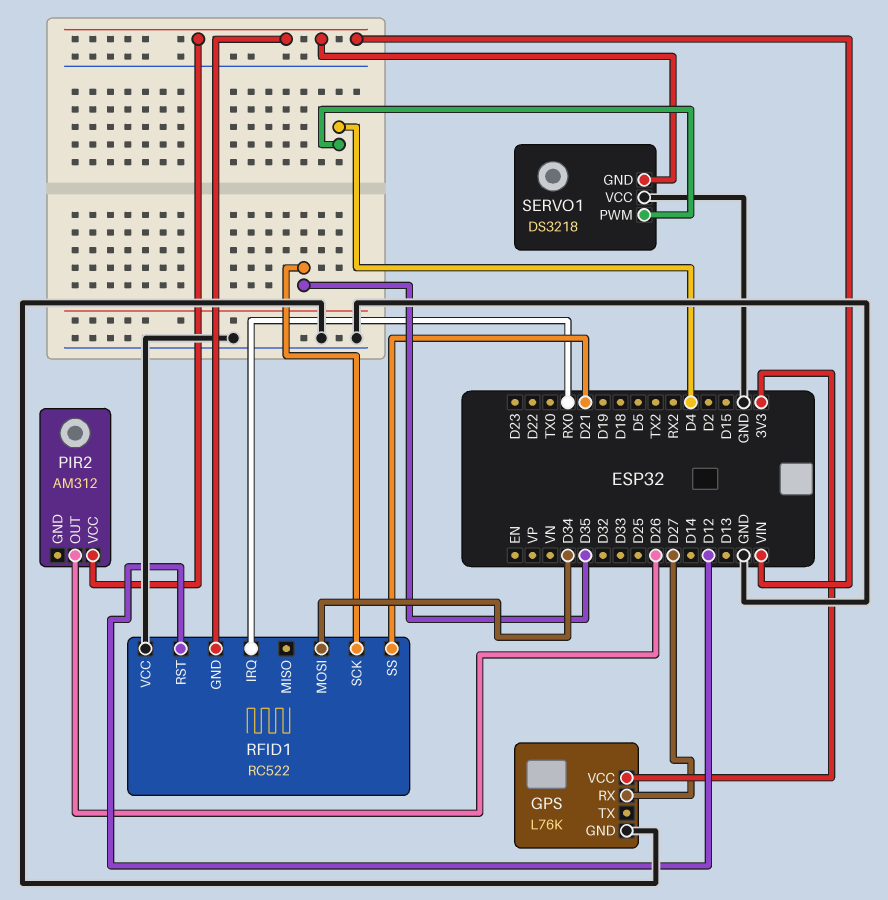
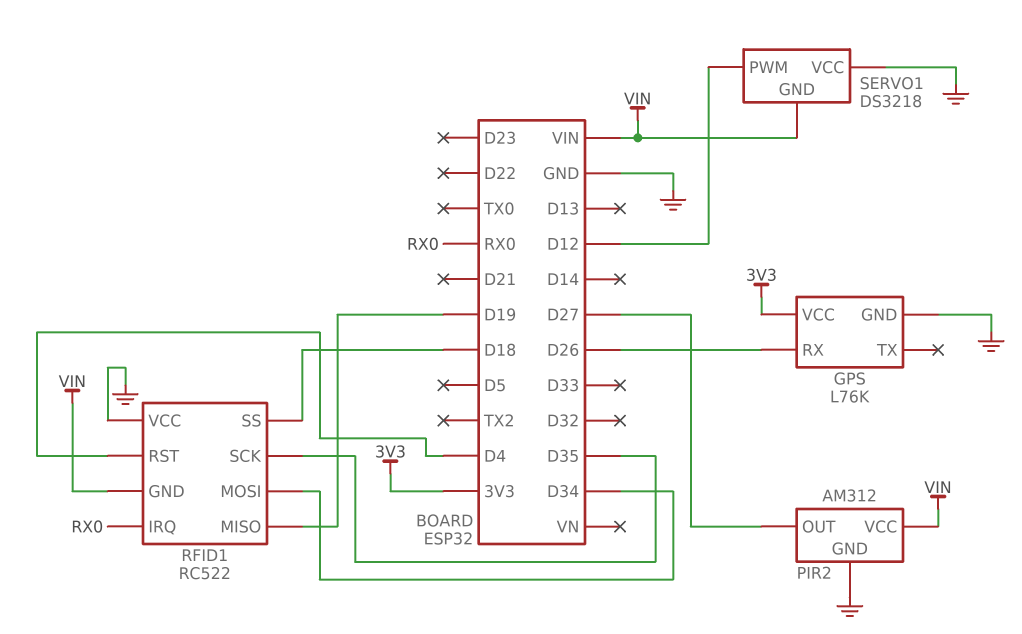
GPS pin RX: D27 -> D26
PIR2 pin GND: none -> GND
PIR2 pin OUT: D26 -> D27
RFID1 pin MISO: none -> D19
RFID1 pin RST: D12 -> D4
RFID1 pin SS: D21 -> D18
SERVO1 pin PWM: D4 -> D12

